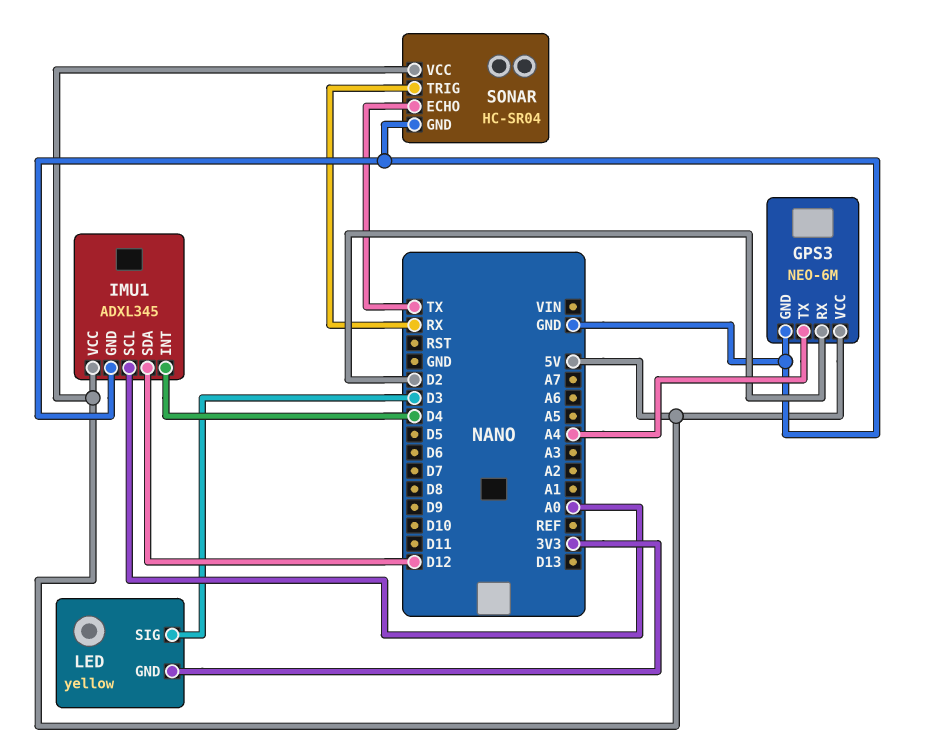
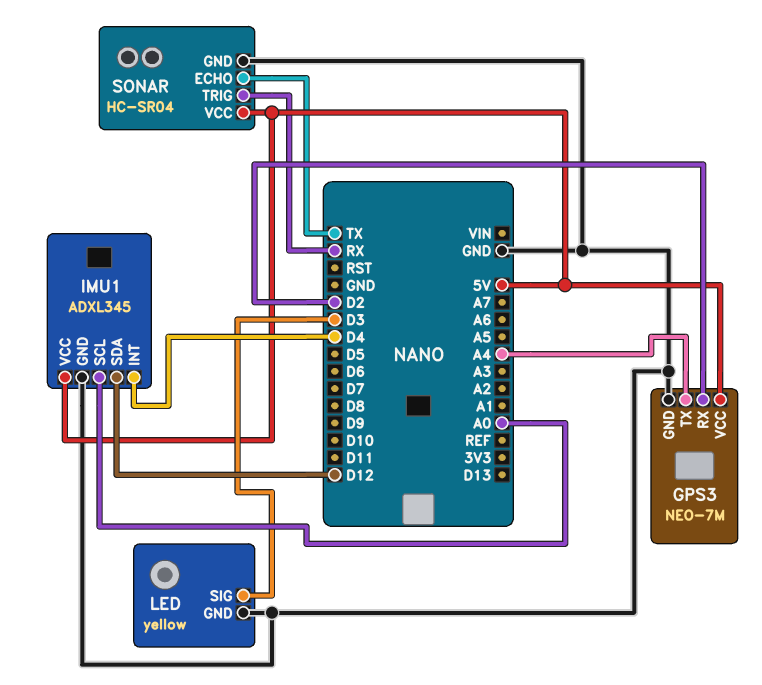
GPS3: NEO-6M -> NEO-7M
LED pin GND: 3V3 -> GND

